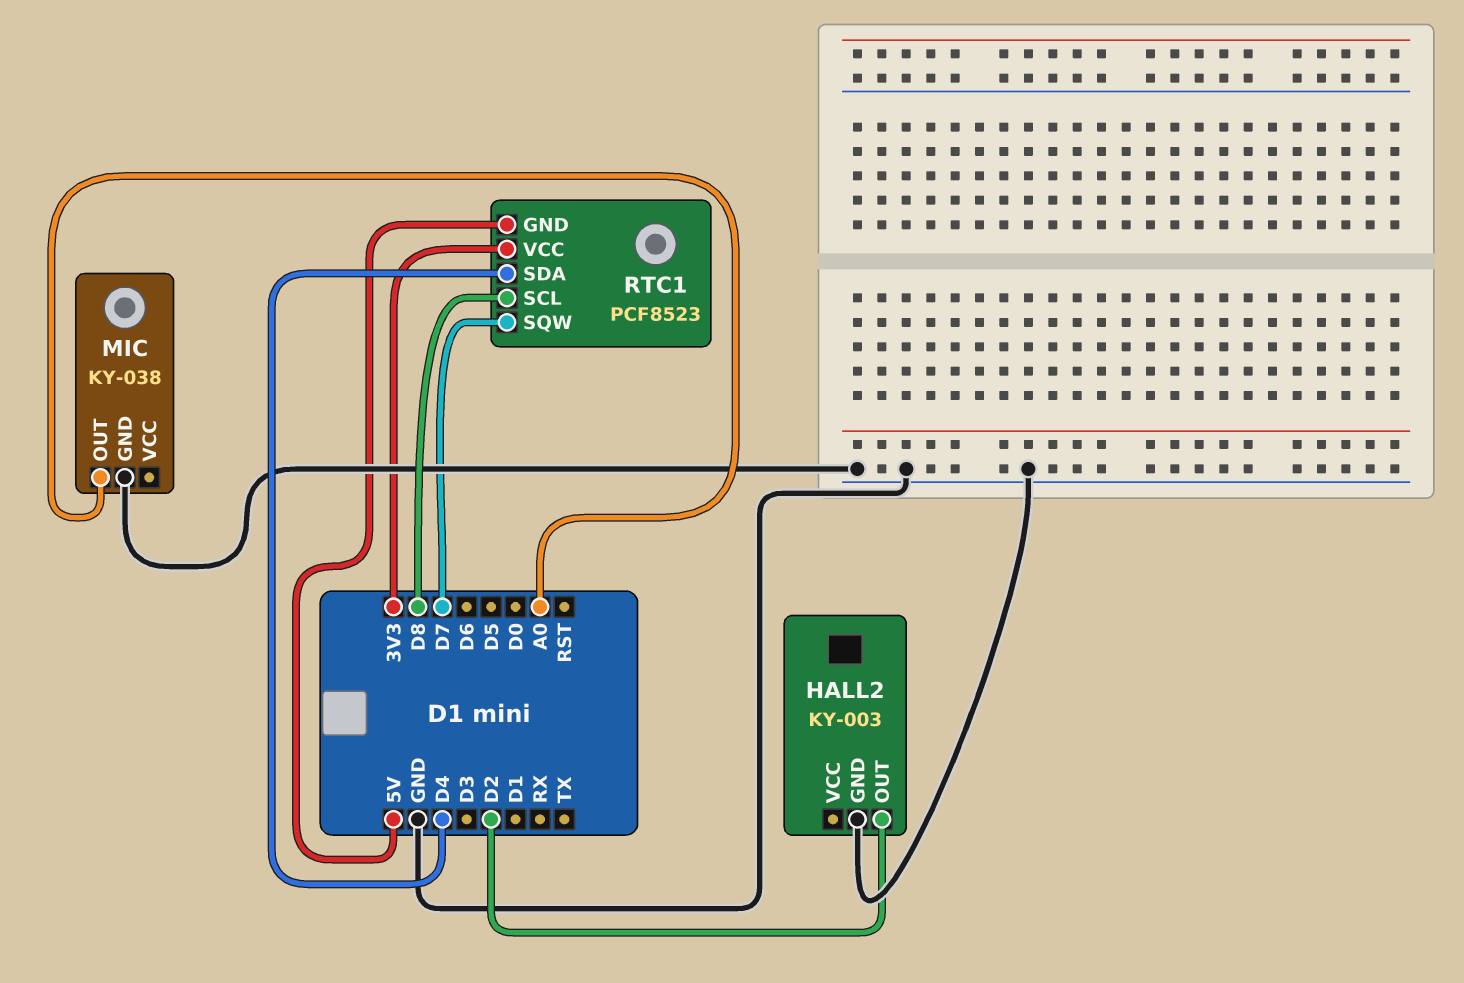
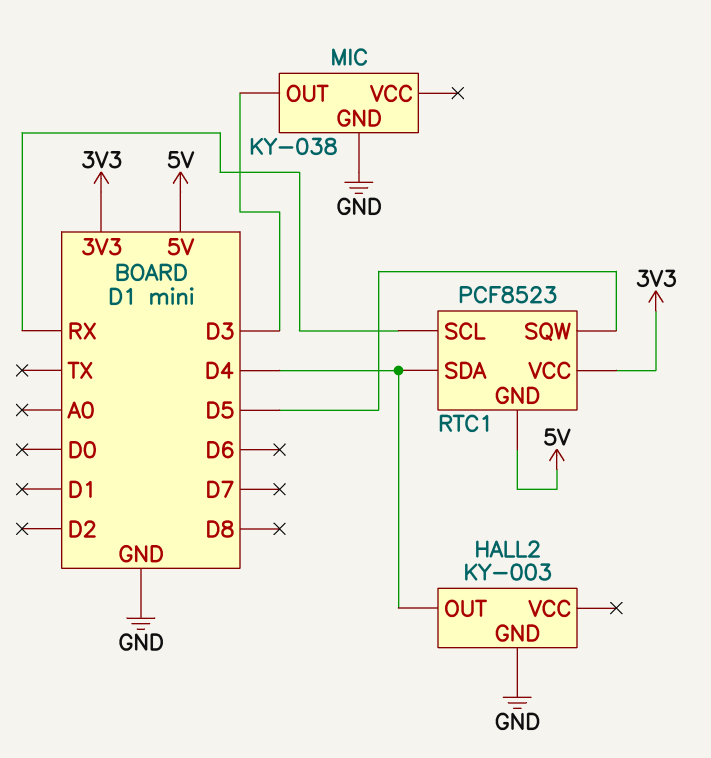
HALL2 pin OUT: D2 -> D4
MIC pin OUT: A0 -> D3
RTC1 pin SCL: D8 -> RX
RTC1 pin SQW: D7 -> D5

